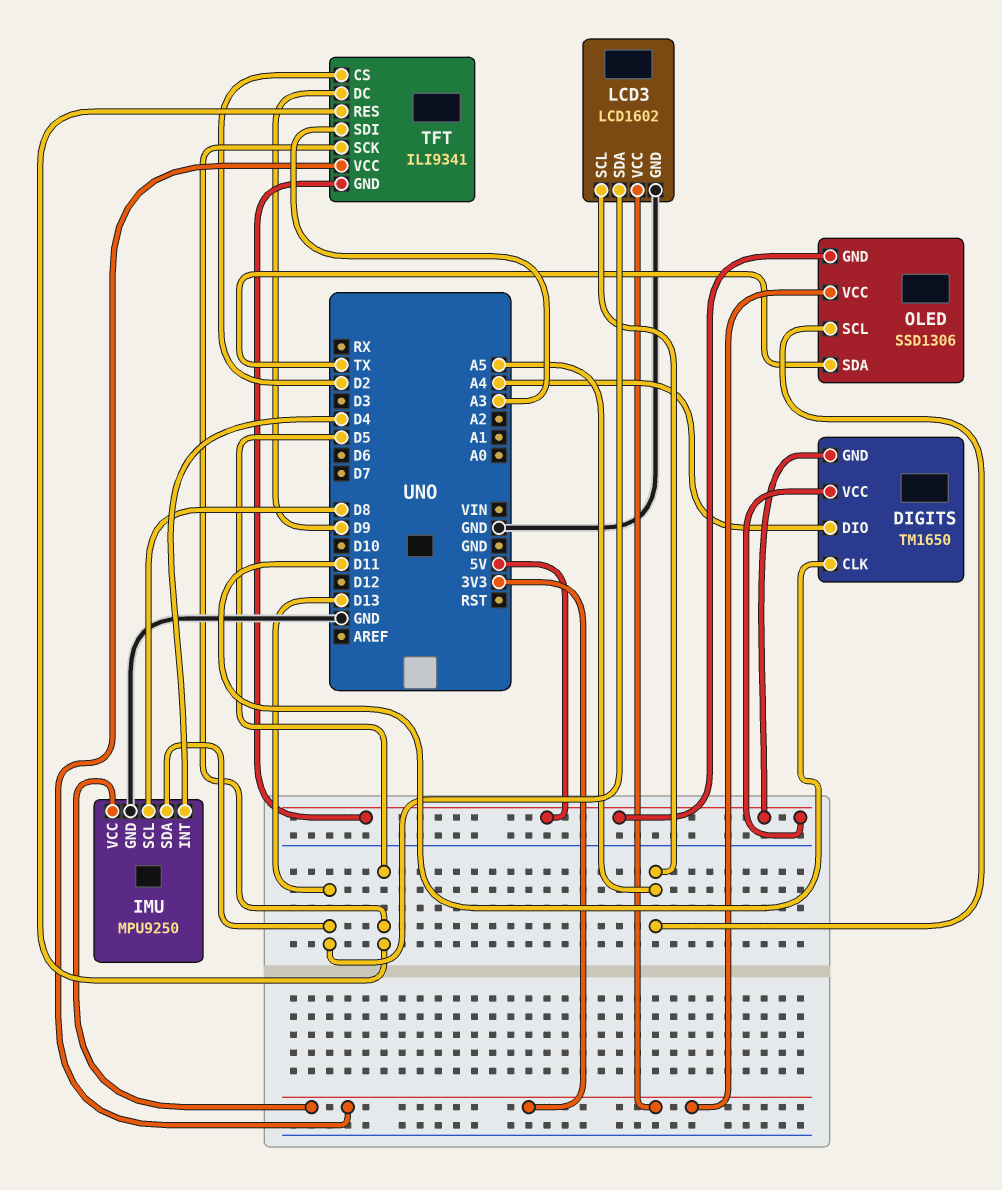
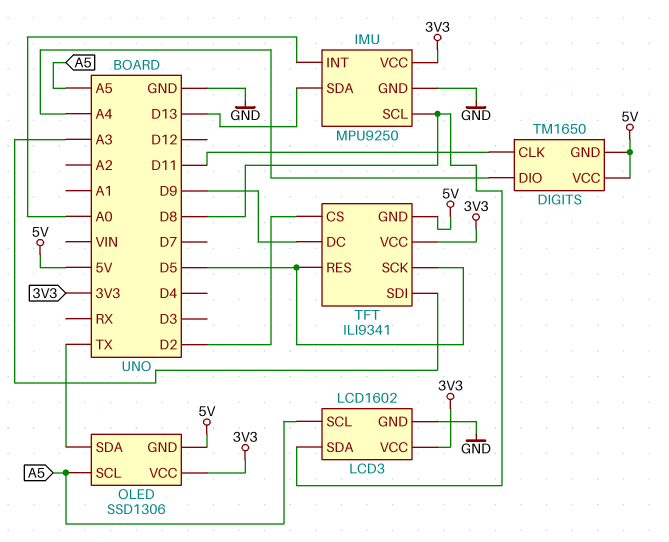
IMU pin INT: D4 -> A0
LCD3 pin SDA: D13 -> D8

